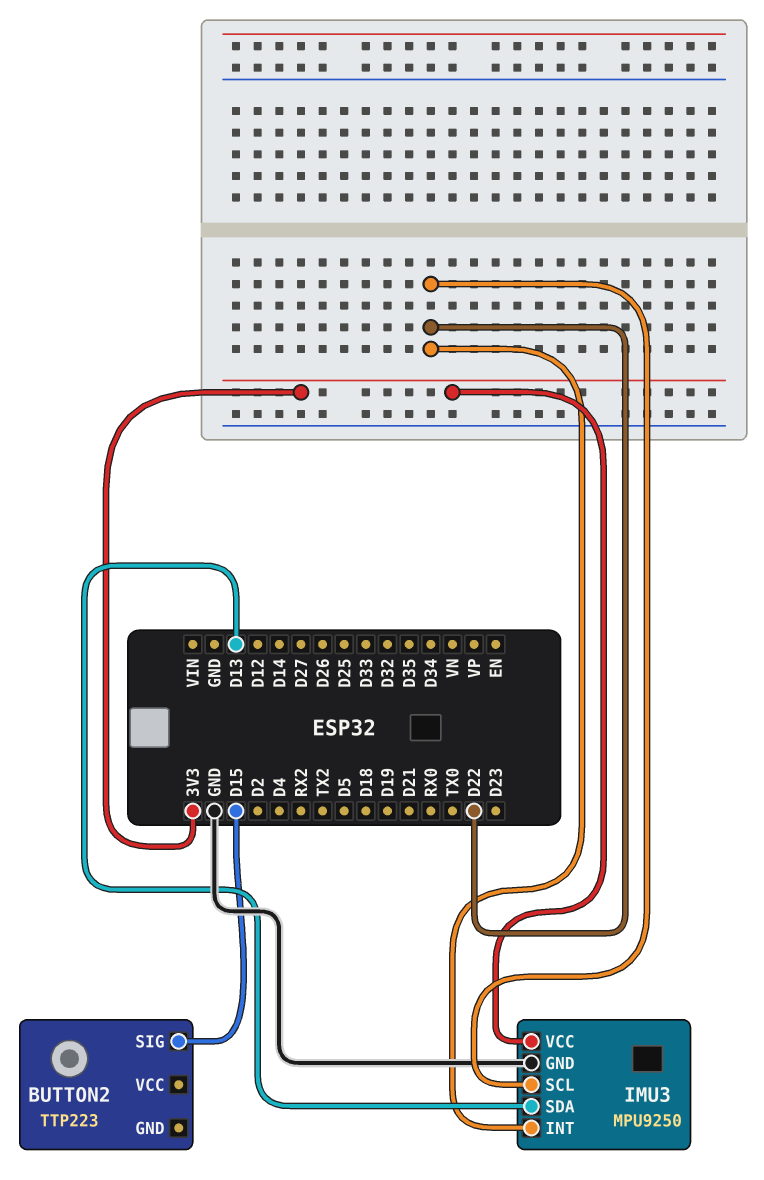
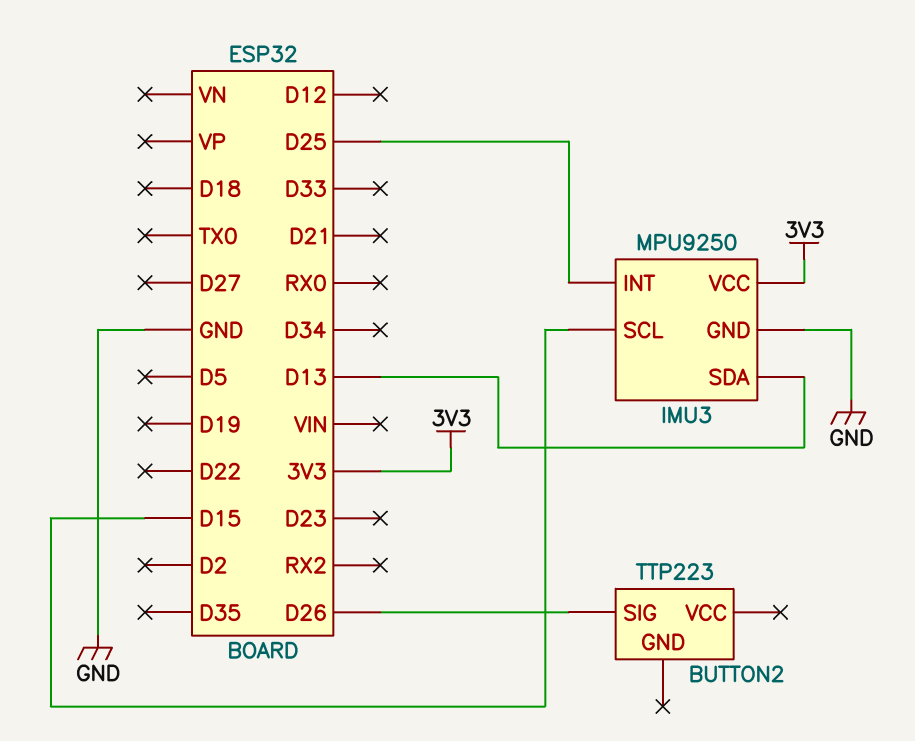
BUTTON2 pin SIG: D15 -> D26
IMU3 pin INT: D22 -> D25
IMU3 pin SCL: D22 -> D15

